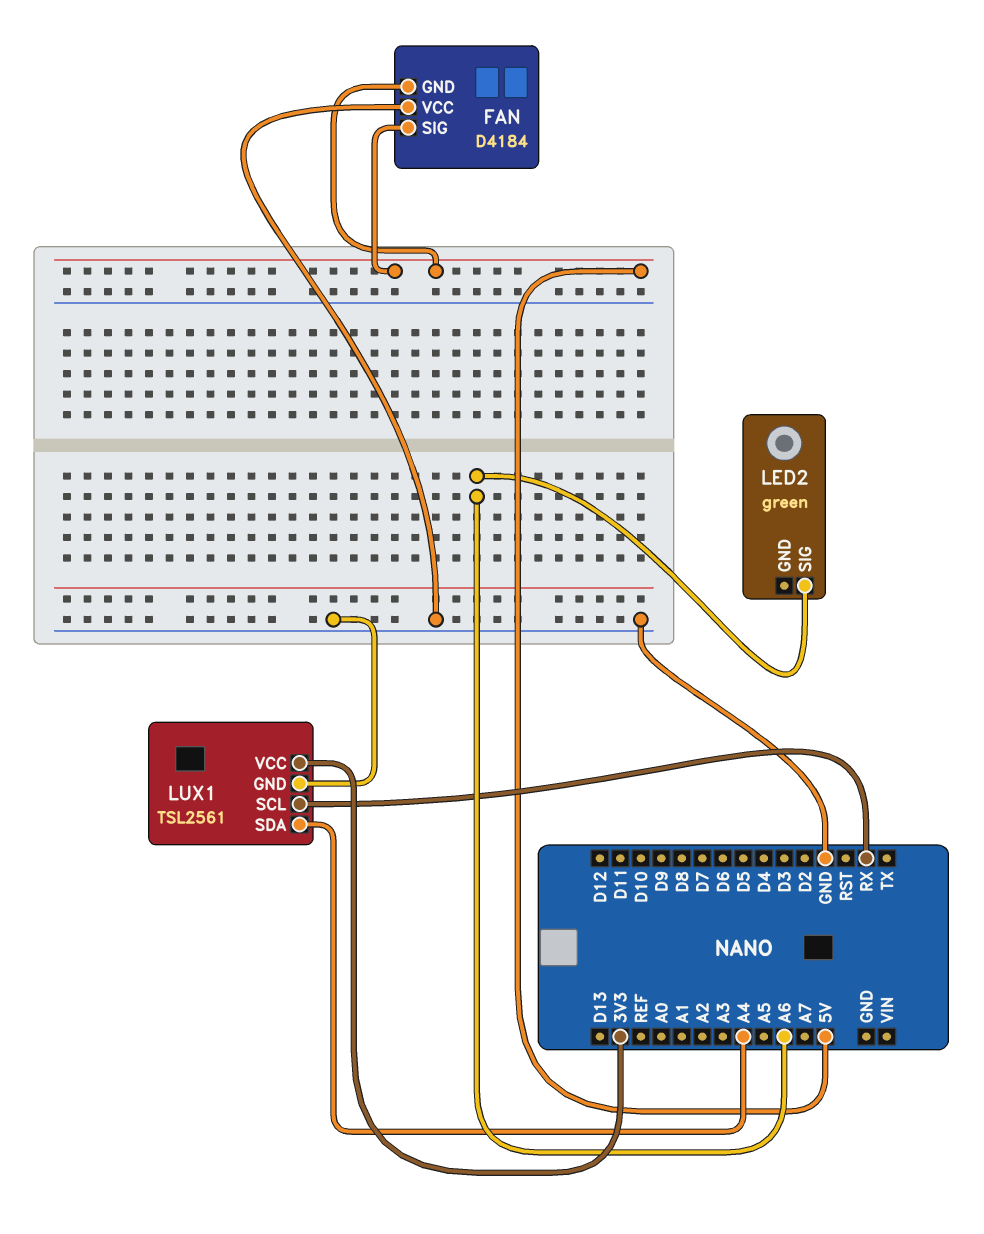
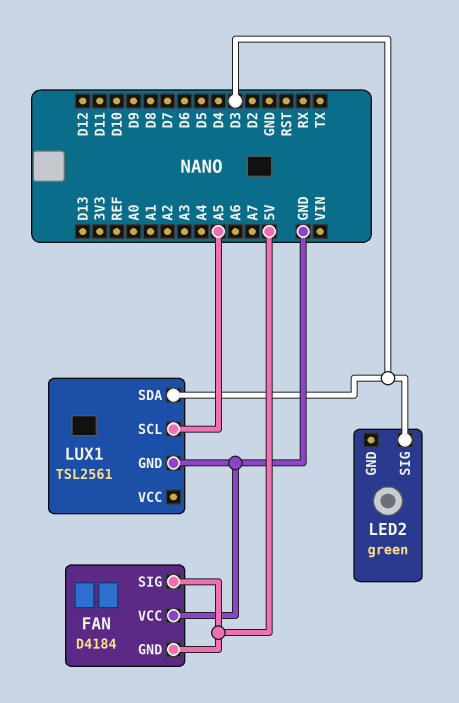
LED2 pin SIG: A6 -> D3
LUX1 pin SCL: RX -> A5
LUX1 pin SDA: A4 -> D3
LUX1 pin VCC: 3V3 -> none

